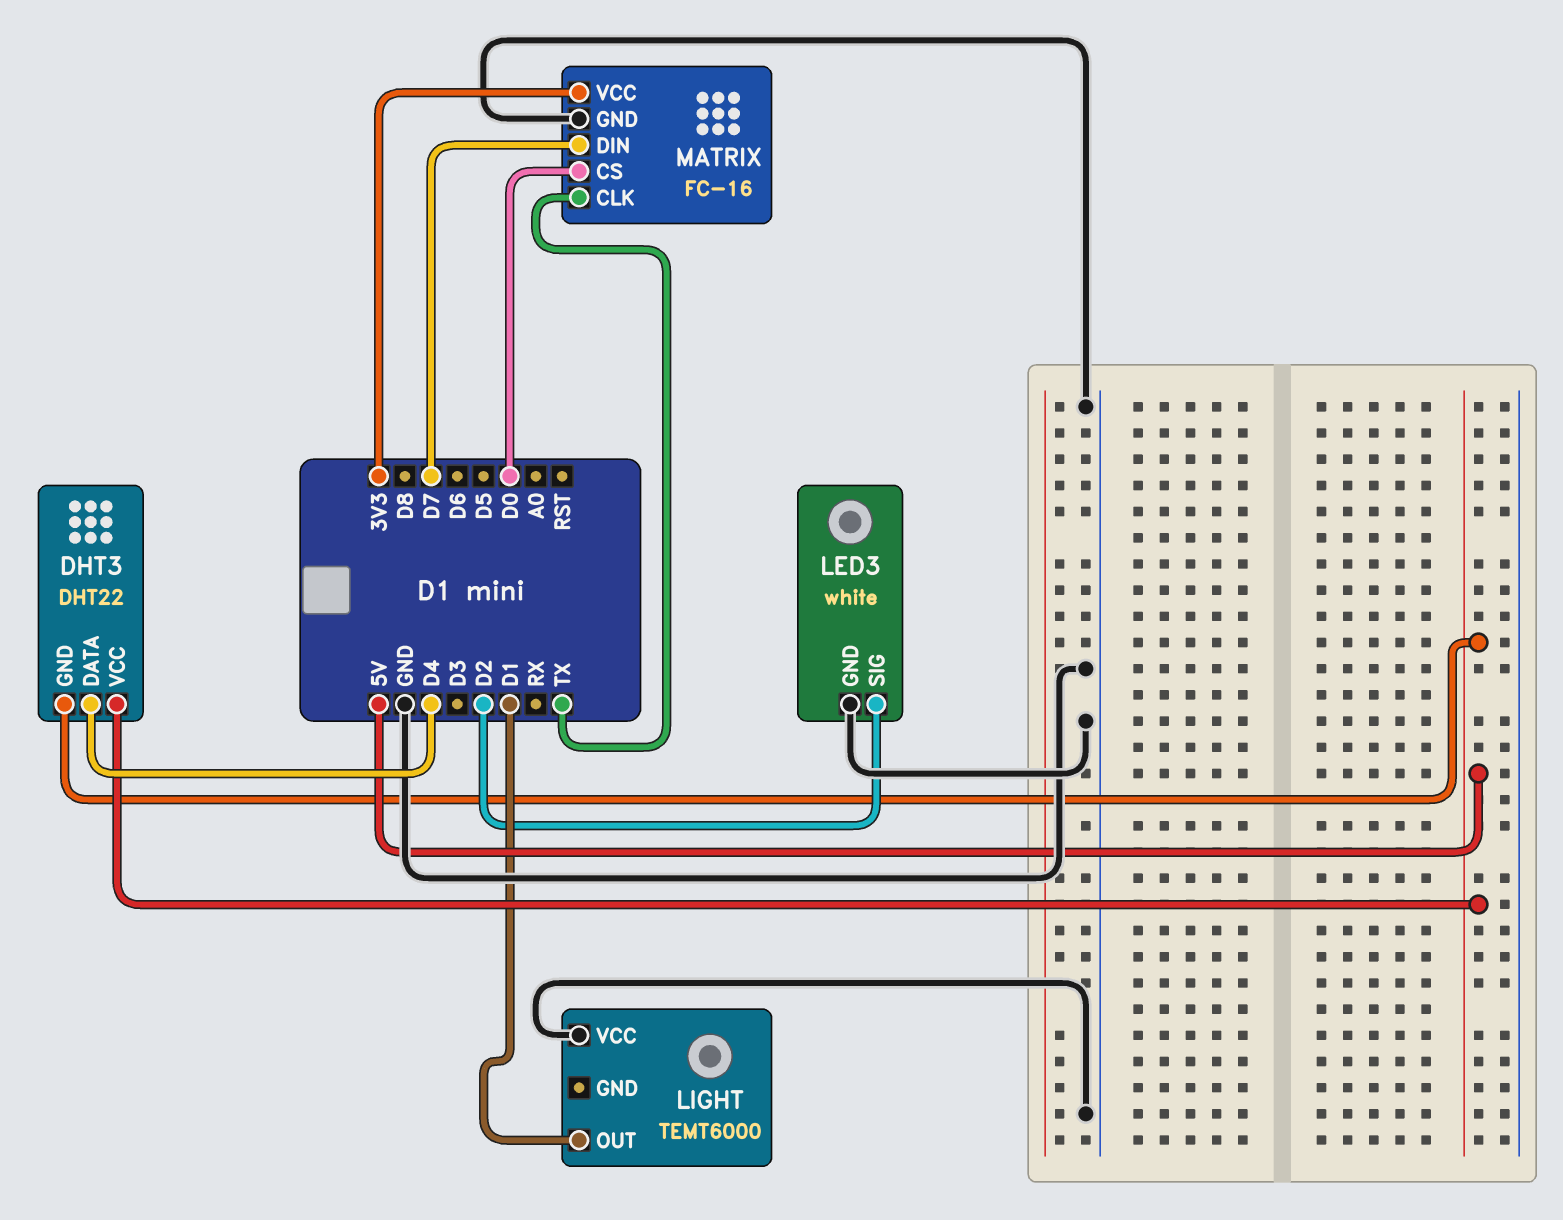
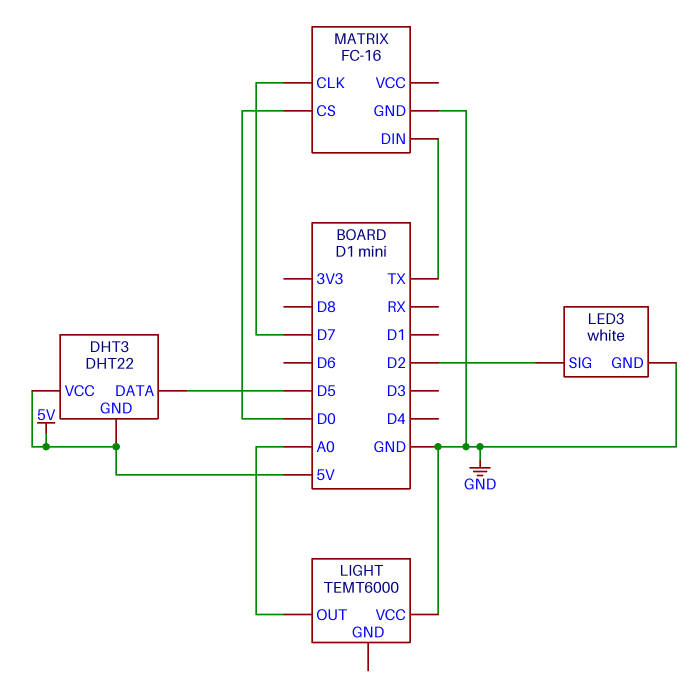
DHT3 pin DATA: D4 -> D5
LIGHT pin OUT: D1 -> A0
MATRIX pin CLK: TX -> D7
MATRIX pin DIN: D7 -> TX
MATRIX pin VCC: 3V3 -> none

